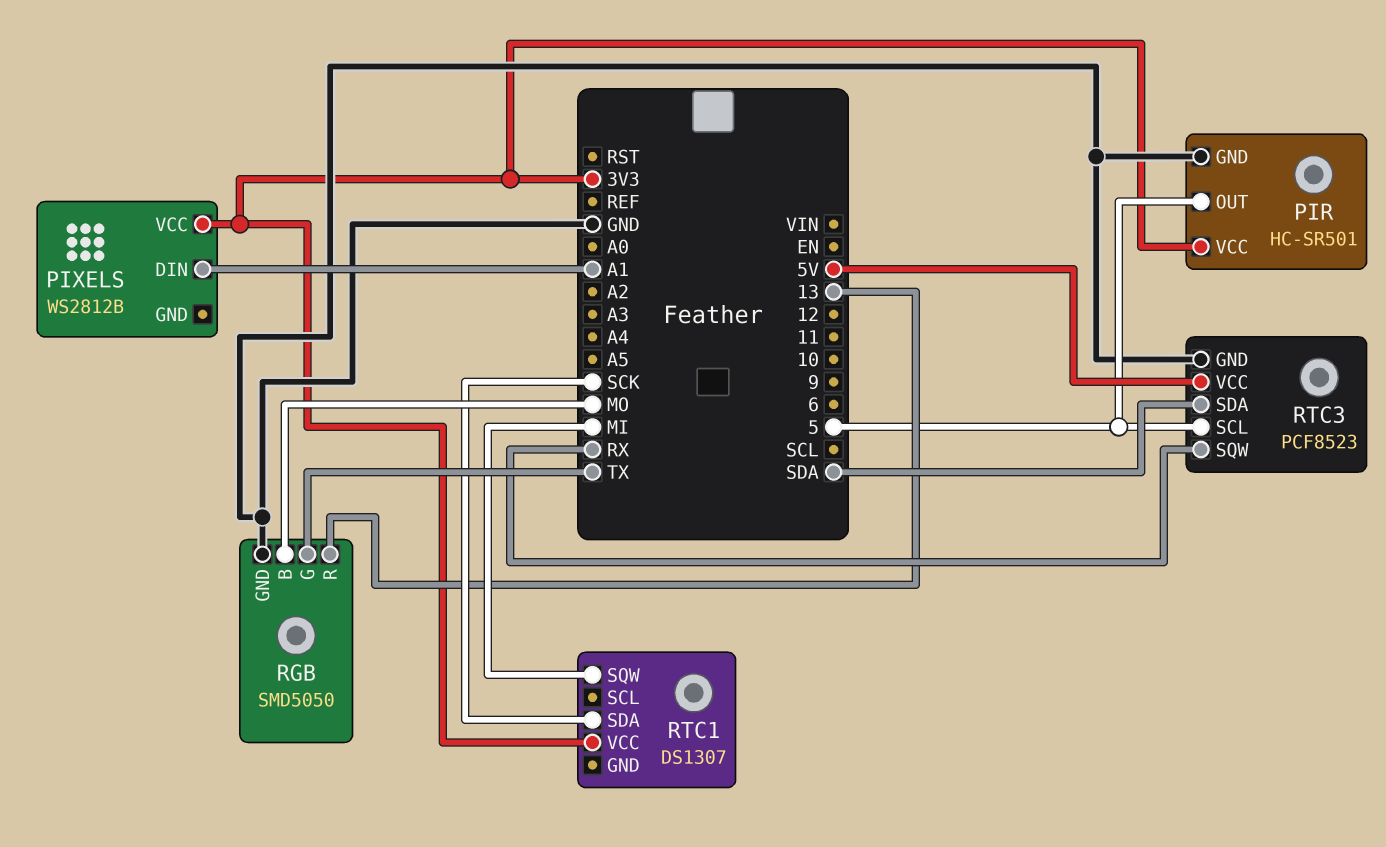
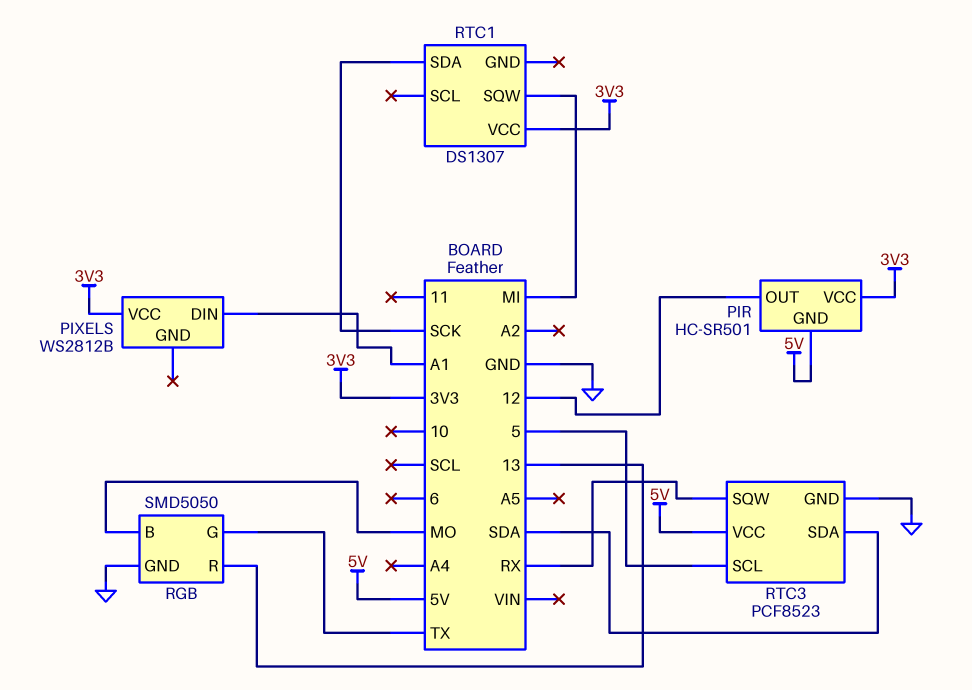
PIR pin GND: GND -> 5V
PIR pin OUT: 5 -> 12

